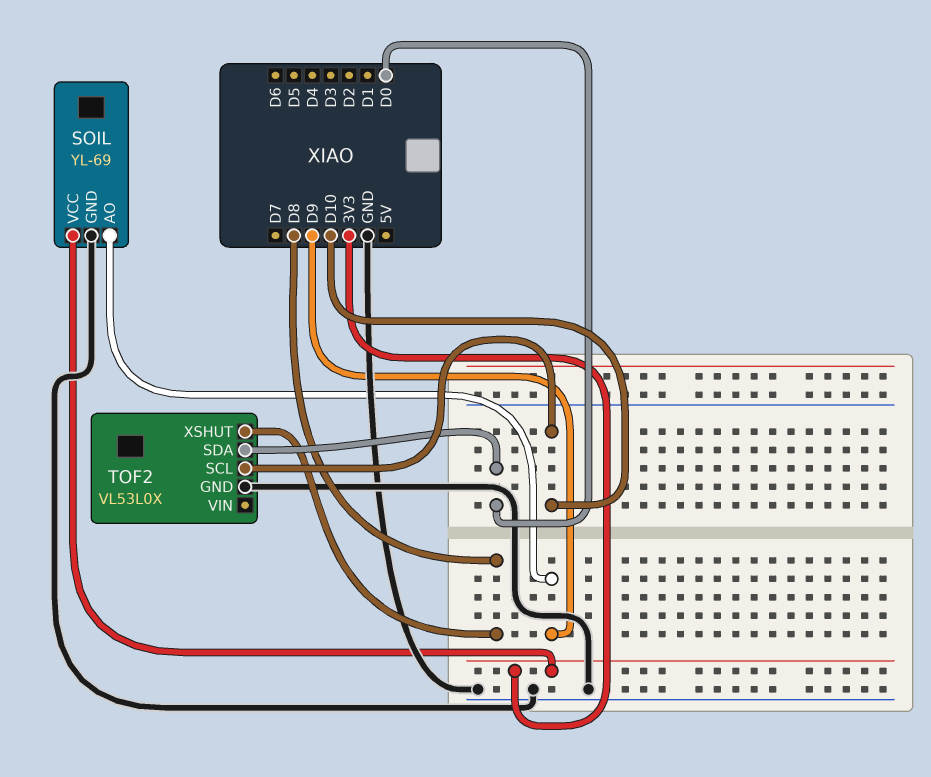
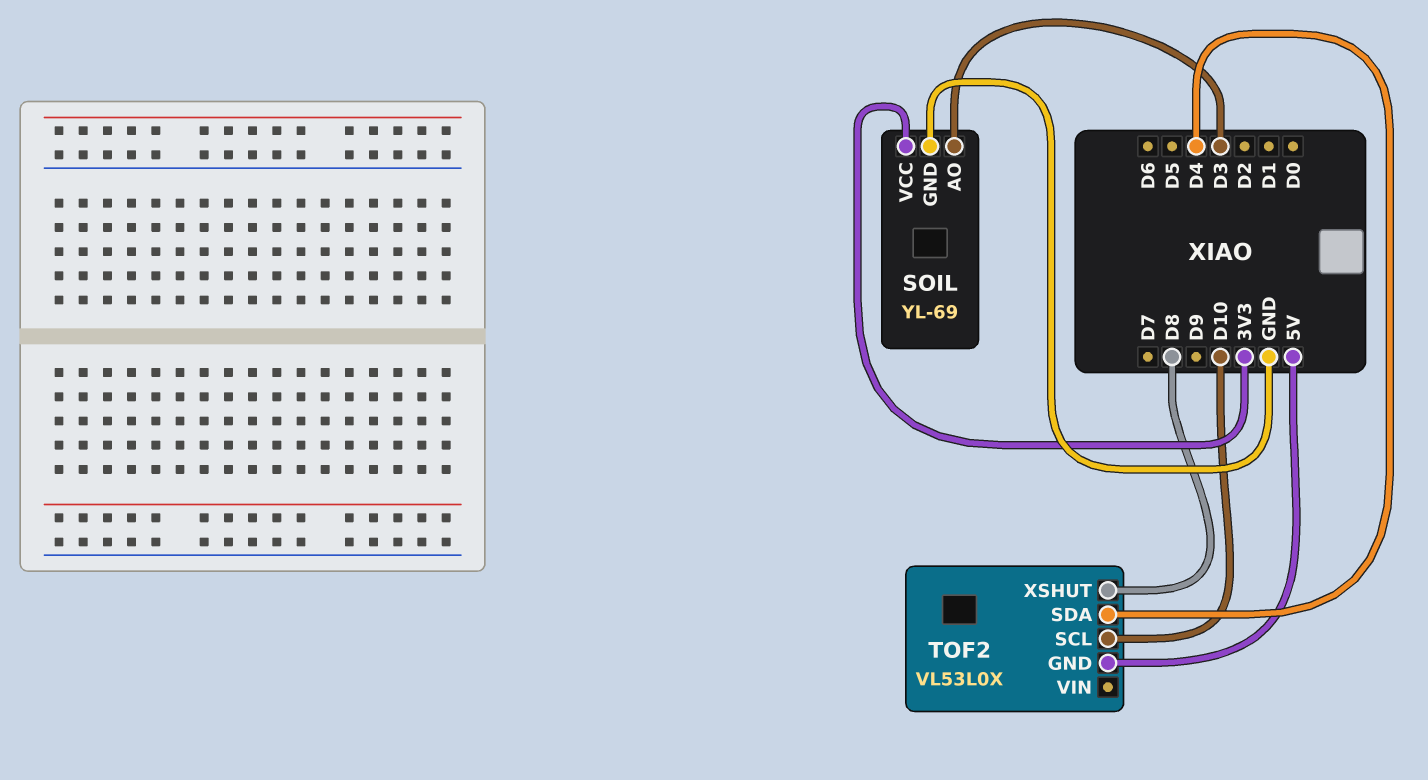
SOIL pin AO: D9 -> D3
TOF2 pin GND: GND -> 5V
TOF2 pin SDA: D0 -> D4

